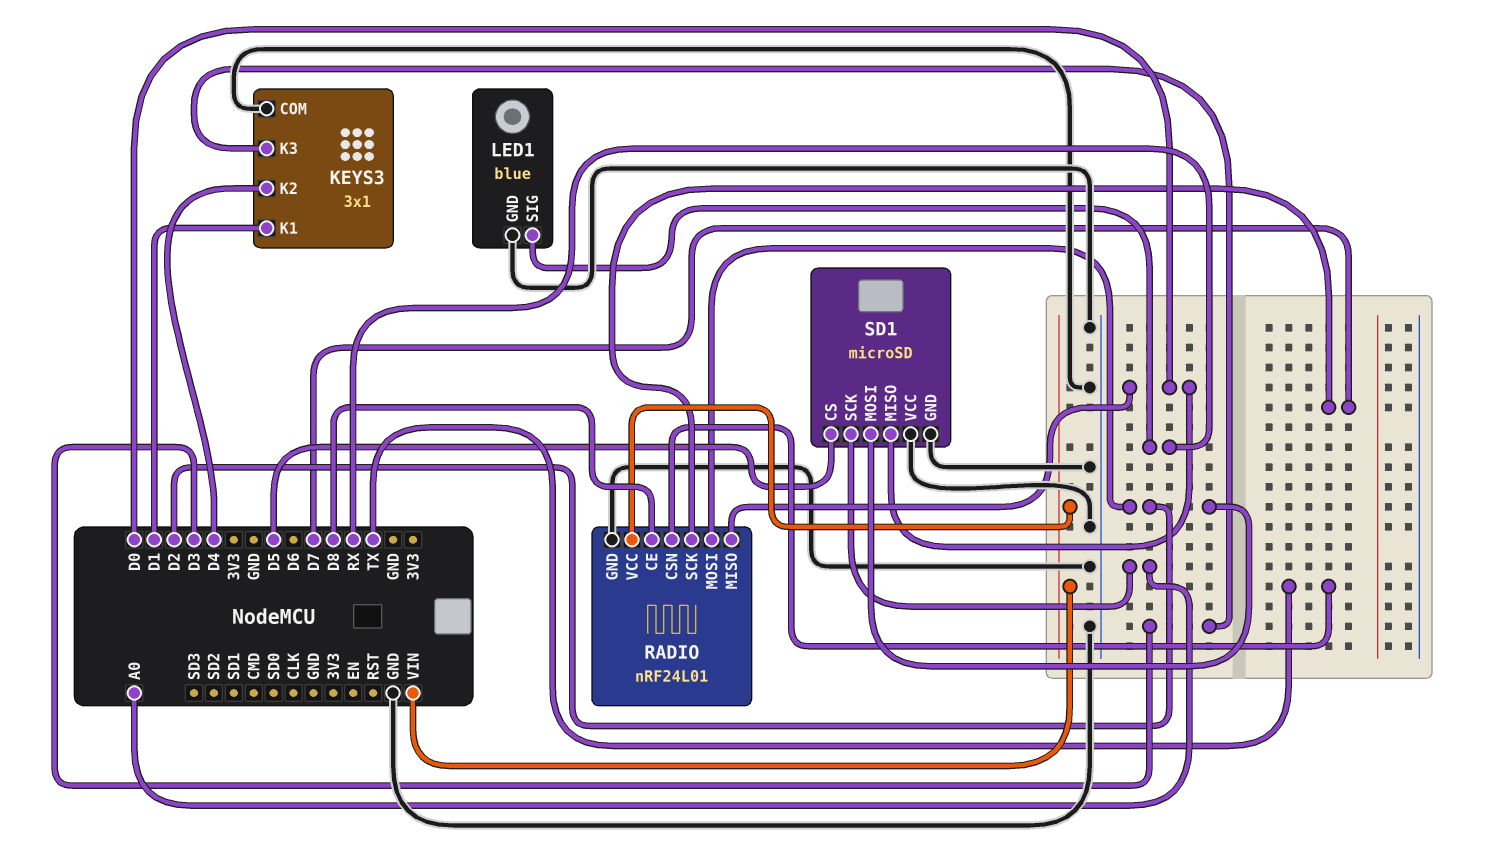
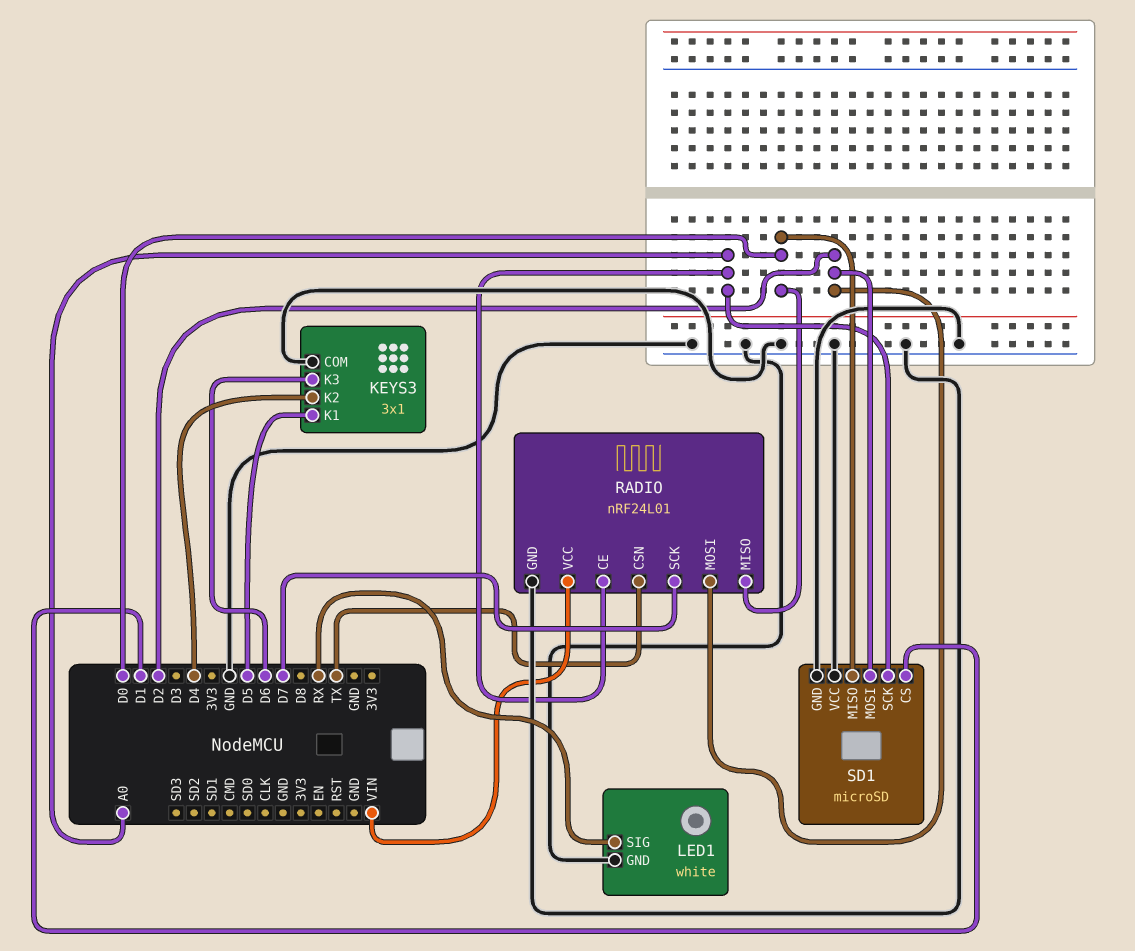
KEYS3 pin K1: D1 -> D5
KEYS3 pin K3: D3 -> D6
LED1: blue -> white
RADIO pin CE: D8 -> A0
SD1 pin CS: D5 -> D1

